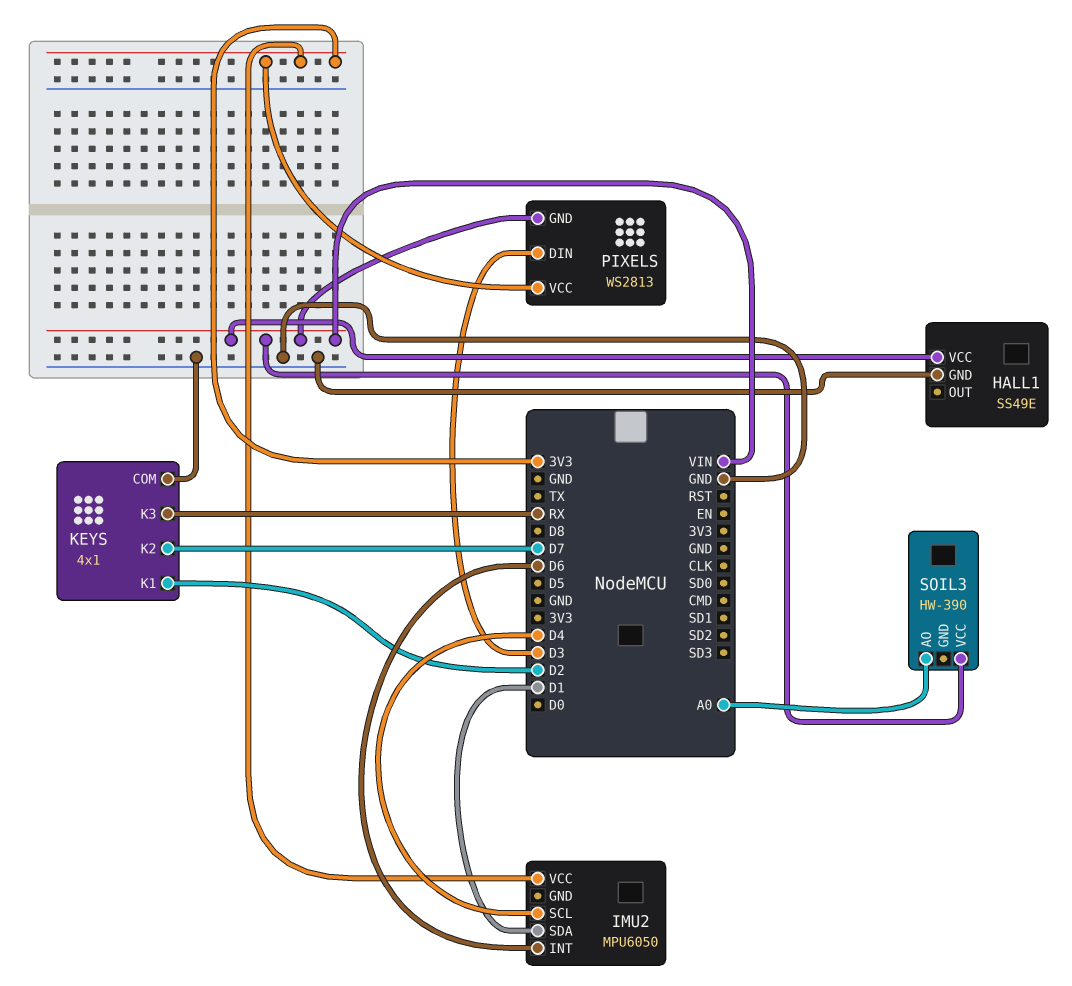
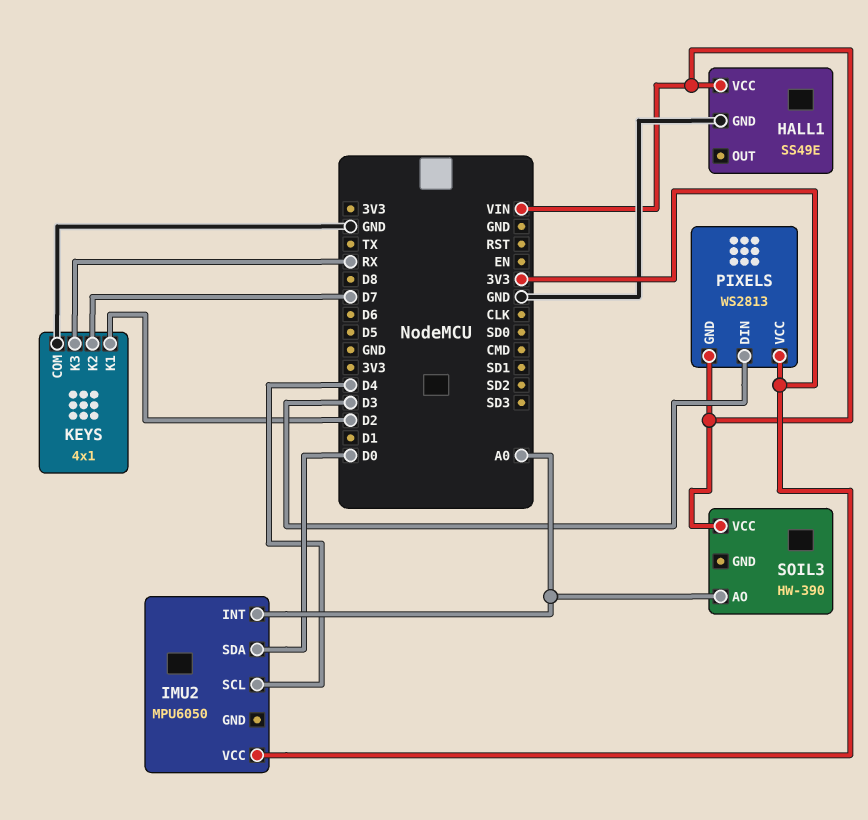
IMU2 pin INT: D6 -> A0
IMU2 pin SDA: D1 -> D0

